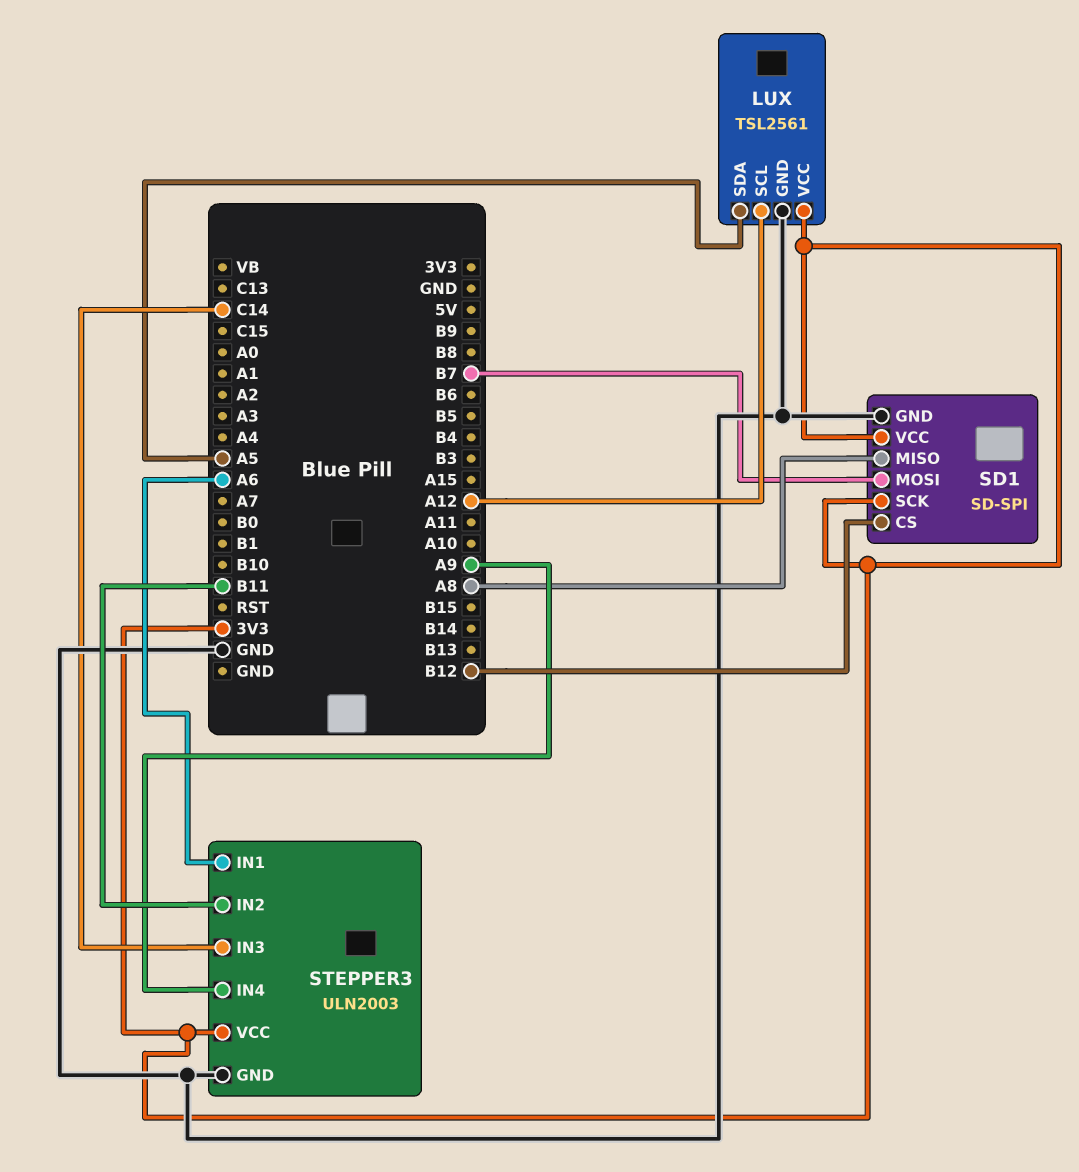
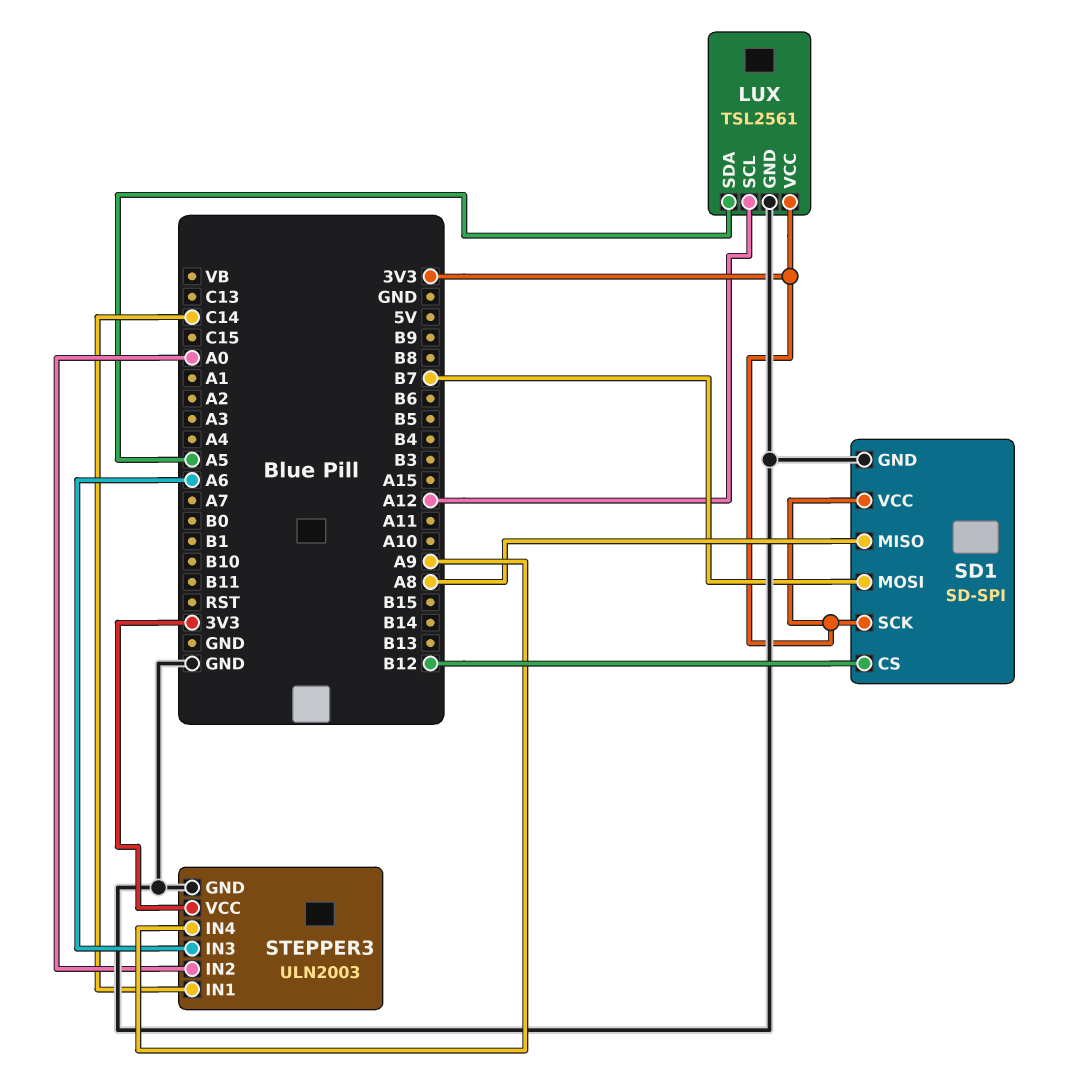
STEPPER3 pin IN1: A6 -> C14
STEPPER3 pin IN2: B11 -> A0
STEPPER3 pin IN3: C14 -> A6

